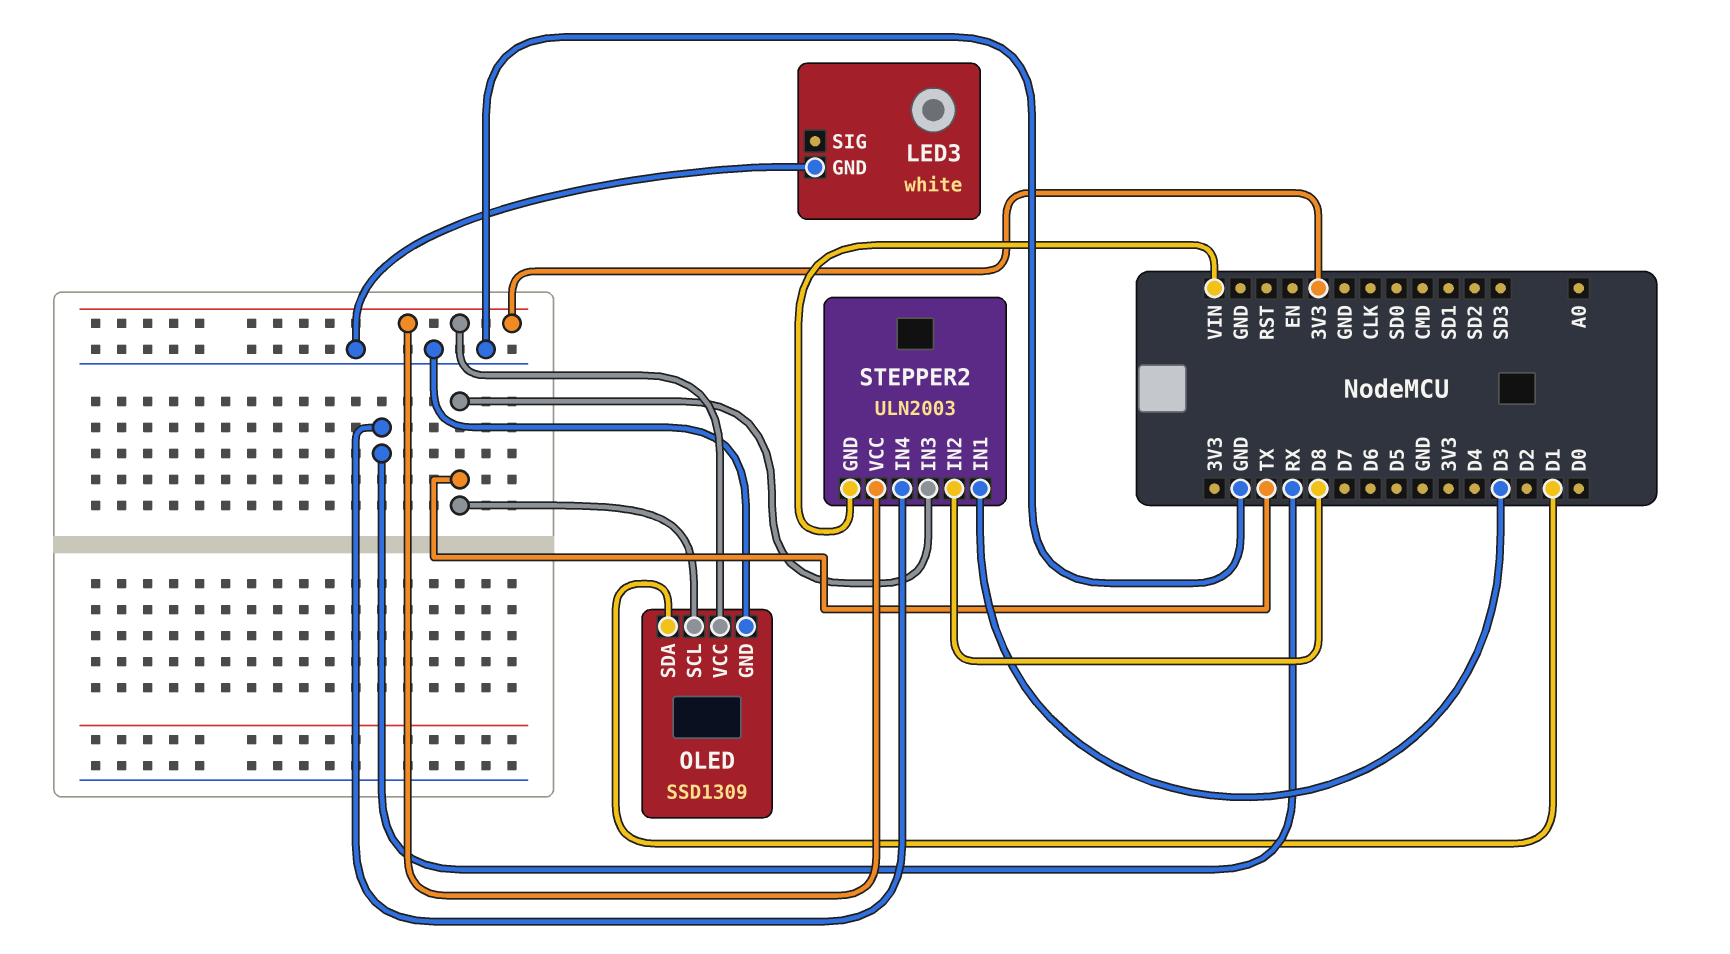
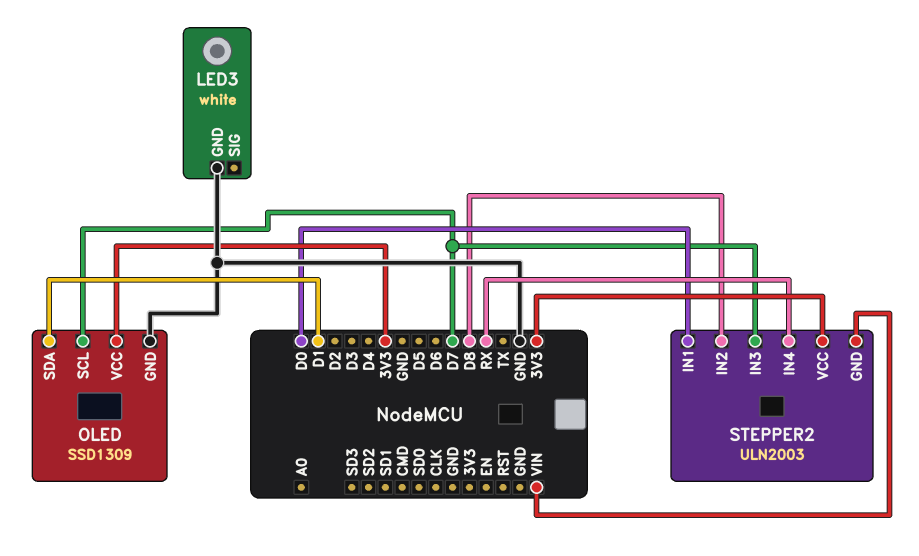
OLED pin SCL: TX -> D7
STEPPER2 pin IN1: D3 -> D0
STEPPER2 pin IN3: TX -> D7

